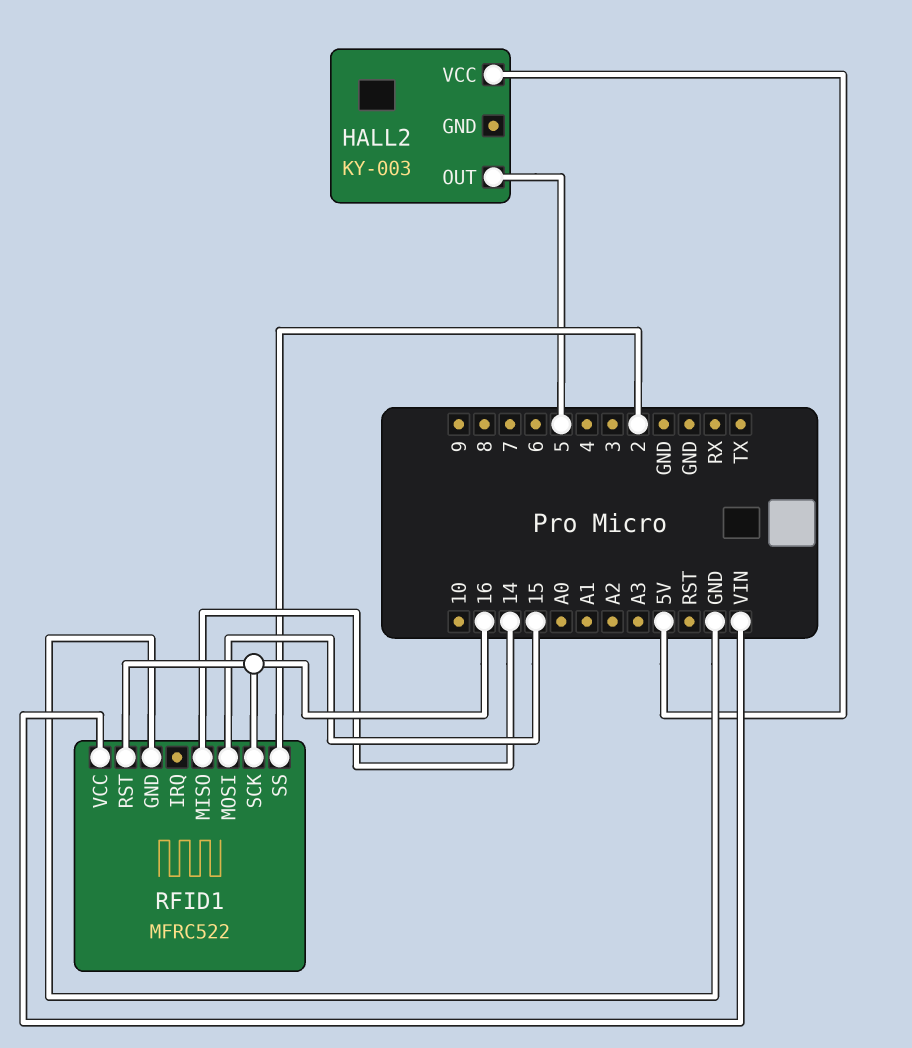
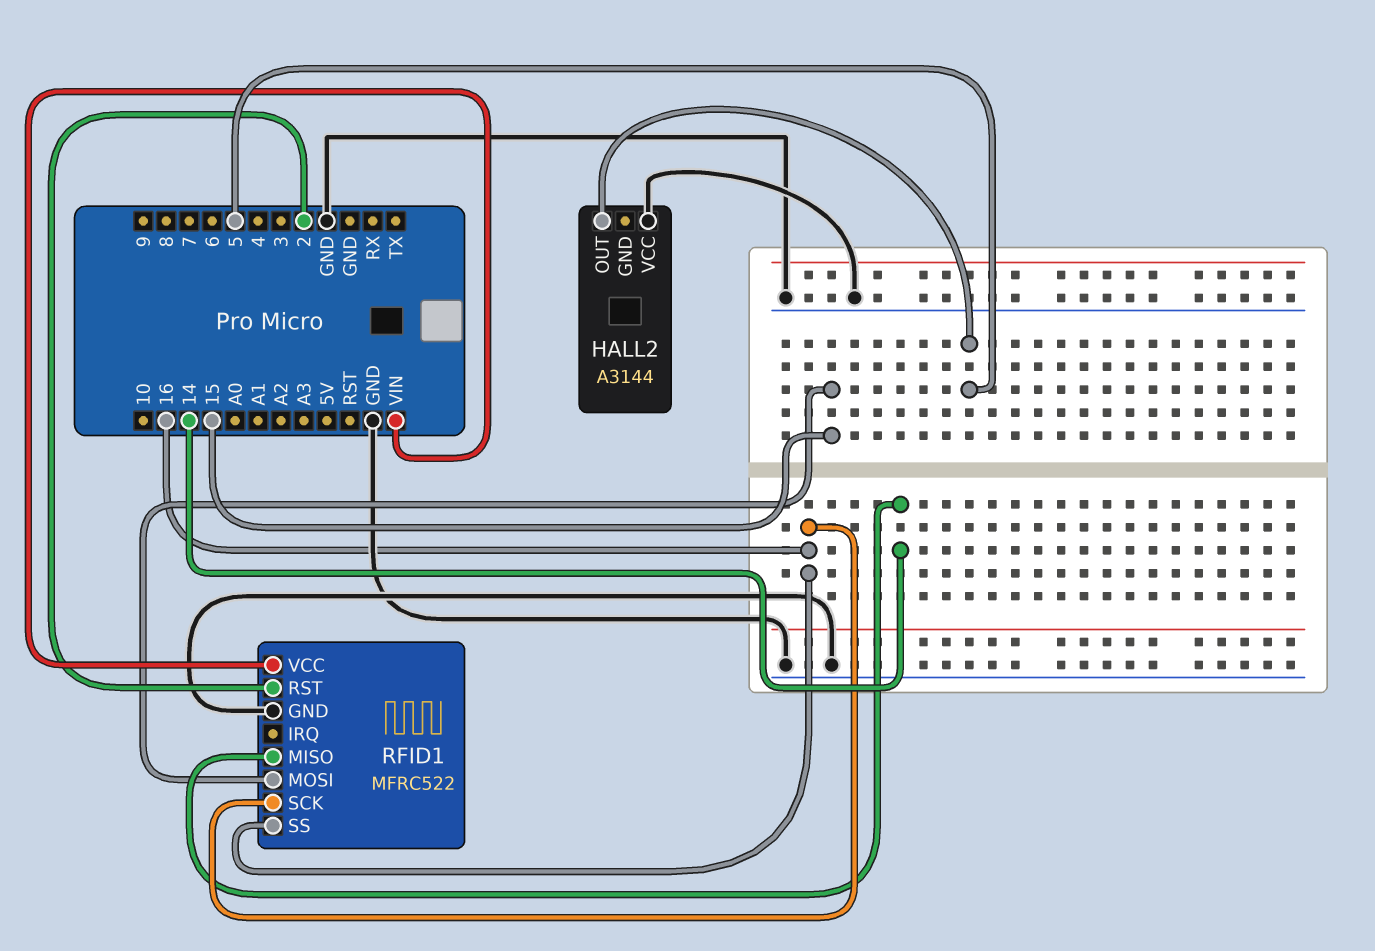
HALL2: KY-003 -> A3144
HALL2 pin VCC: 5V -> GND
RFID1 pin RST: 16 -> 2
RFID1 pin SS: 2 -> 16

